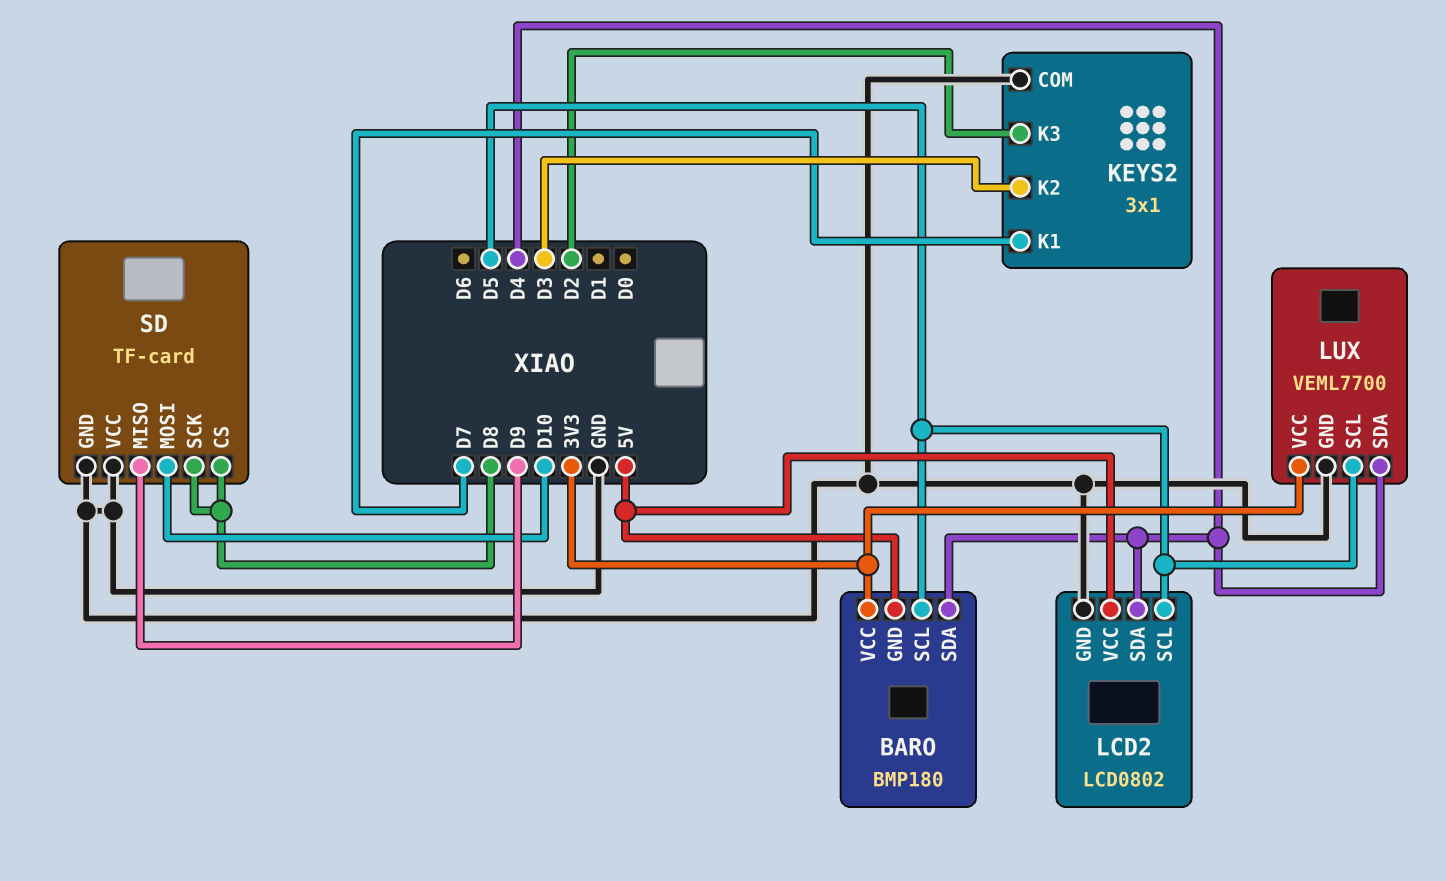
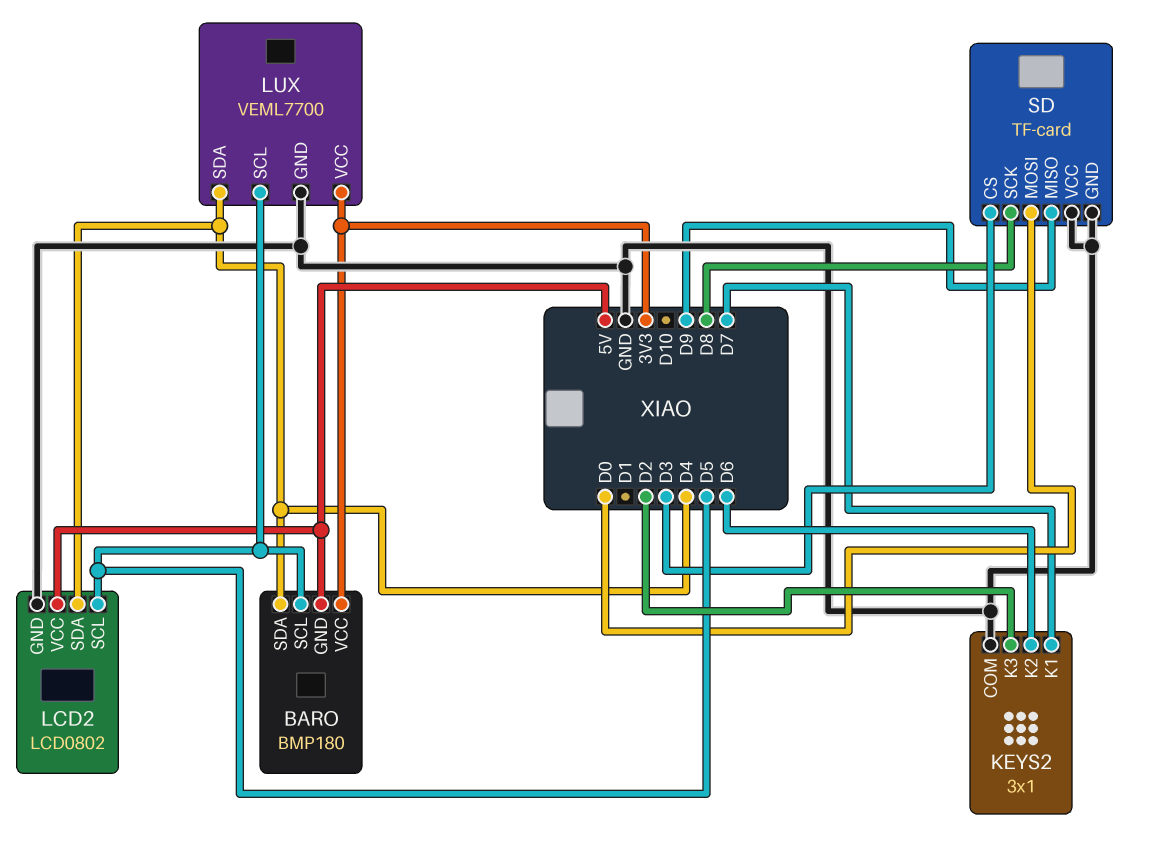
KEYS2 pin K2: D3 -> D6
SD pin CS: D8 -> D3
SD pin MOSI: D10 -> D0

